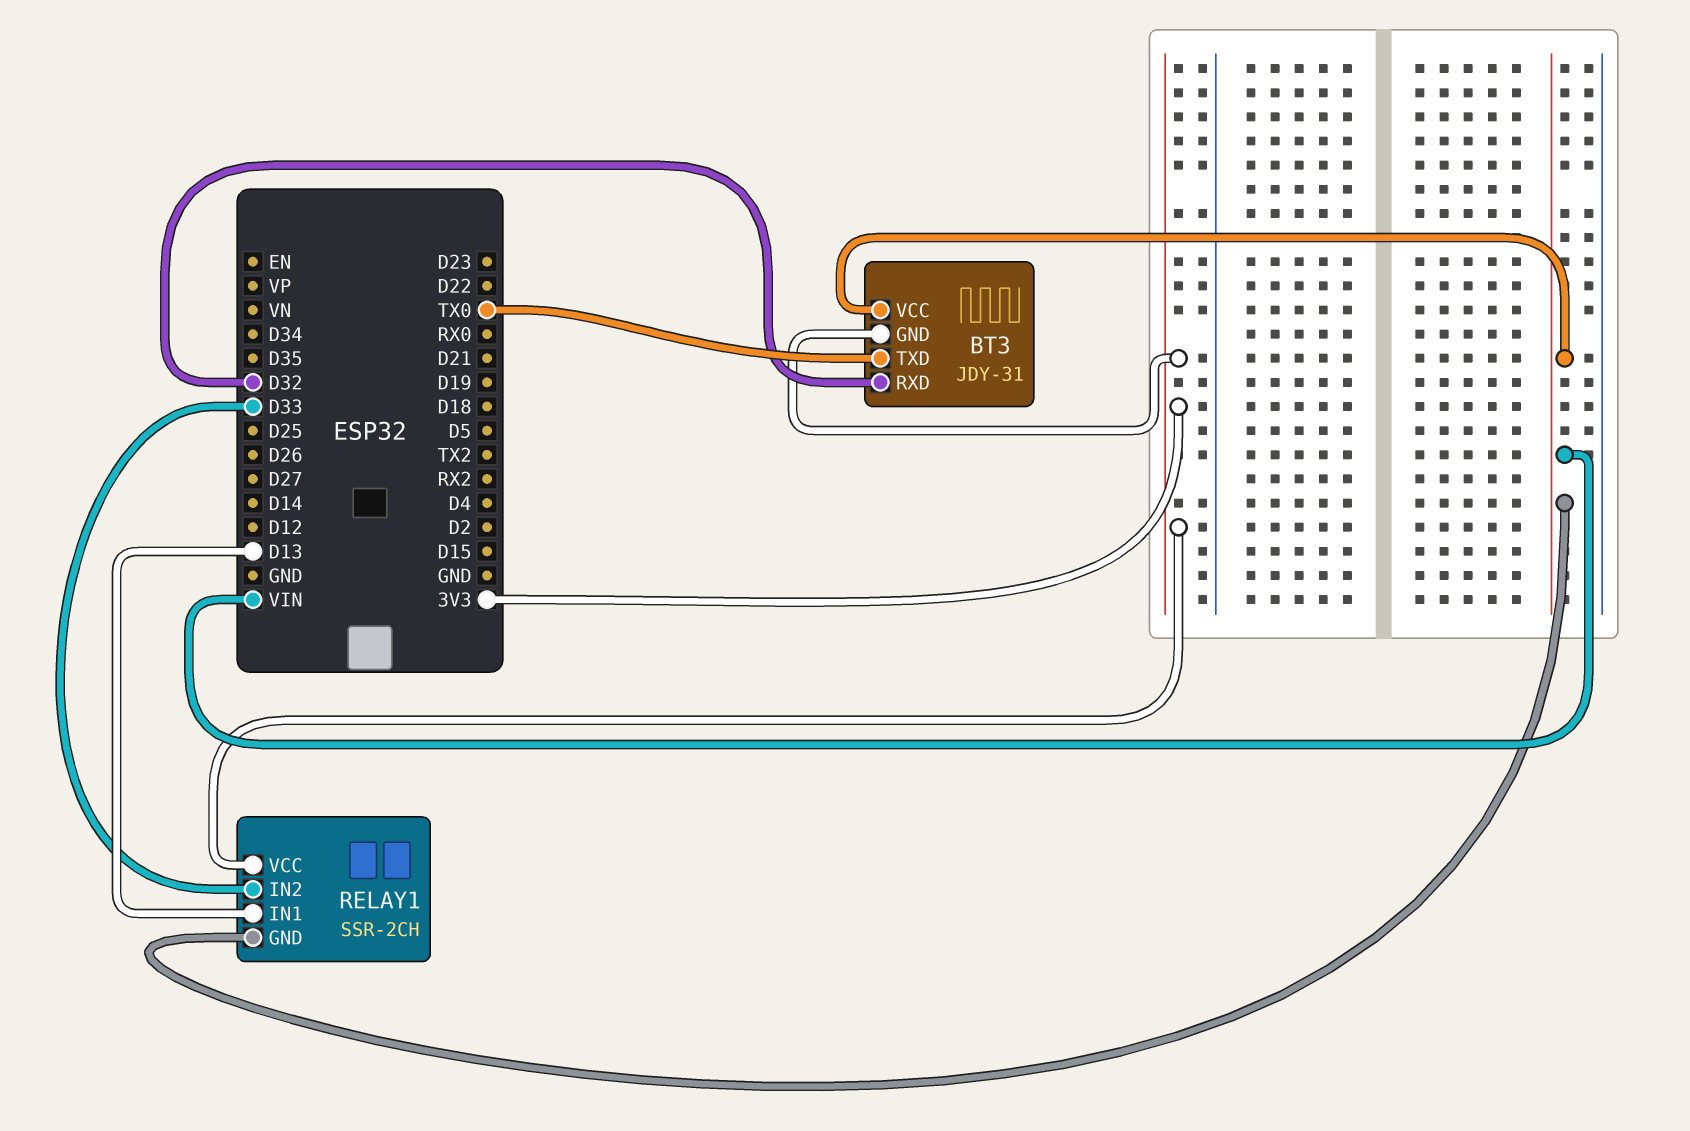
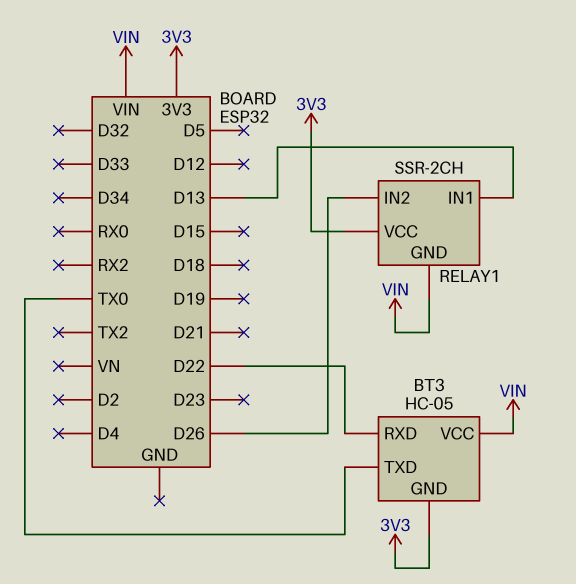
BT3: JDY-31 -> HC-05
BT3 pin RXD: D32 -> D22
RELAY1 pin IN2: D33 -> D26

